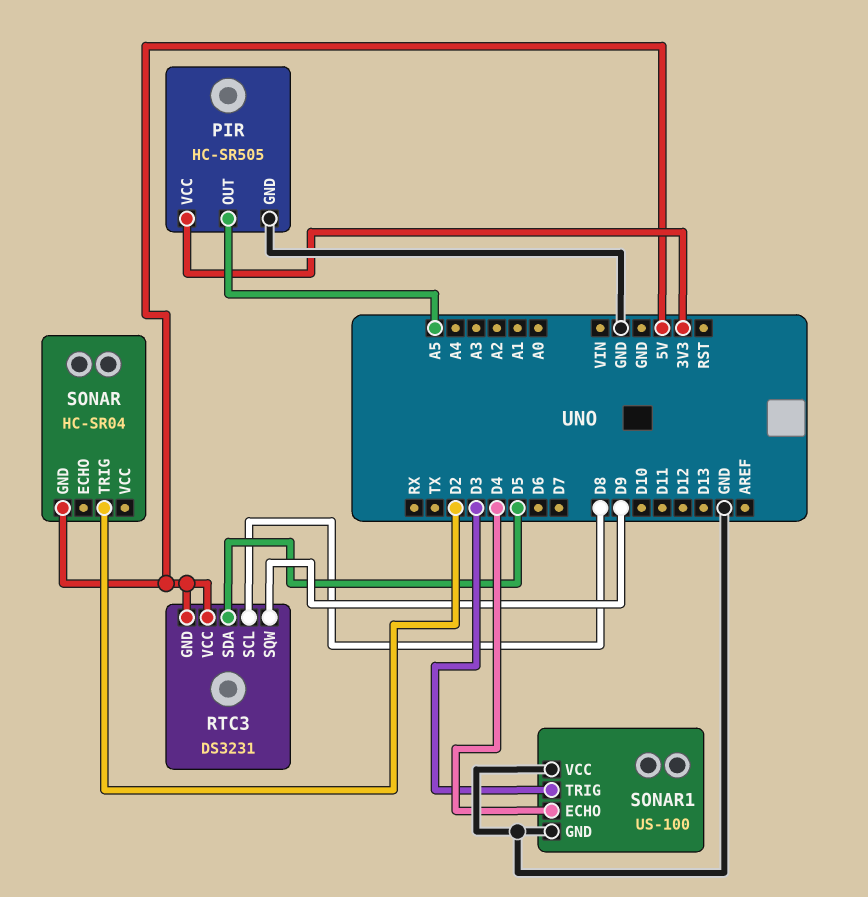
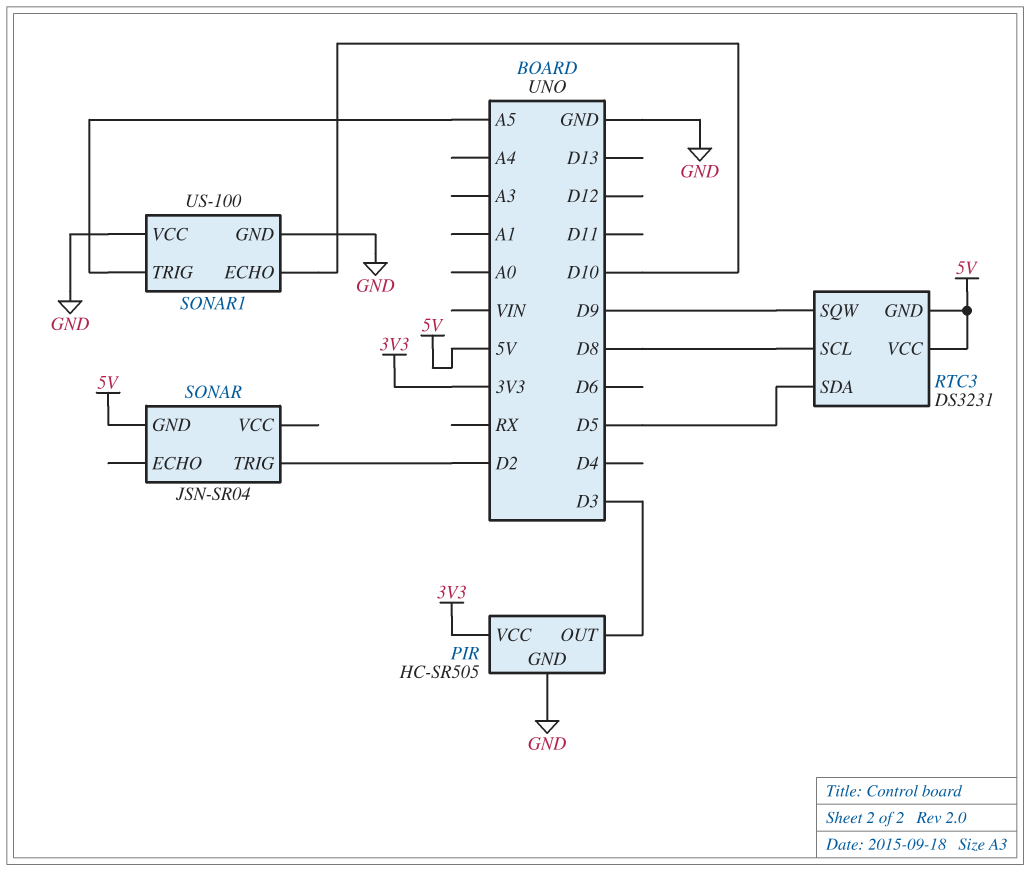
PIR pin OUT: A5 -> D3
SONAR: HC-SR04 -> JSN-SR04
SONAR1 pin ECHO: D4 -> D10
SONAR1 pin TRIG: D3 -> A5

